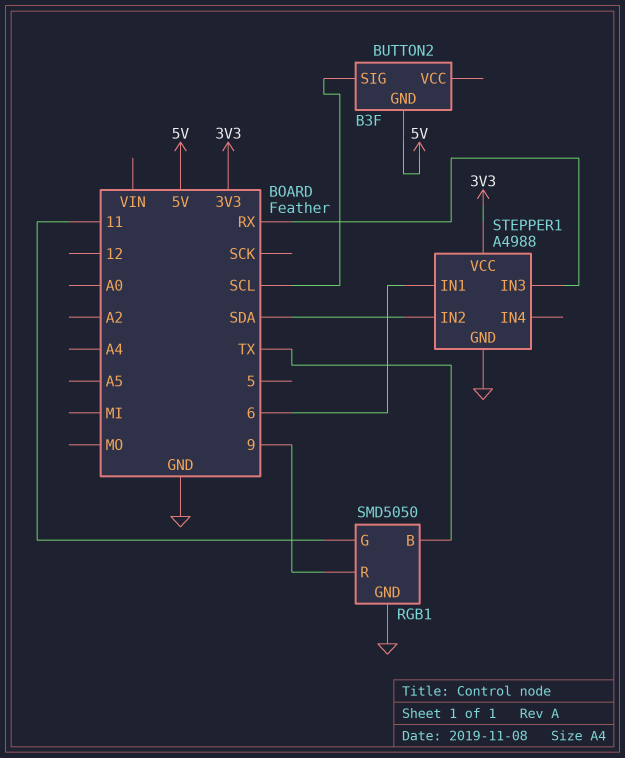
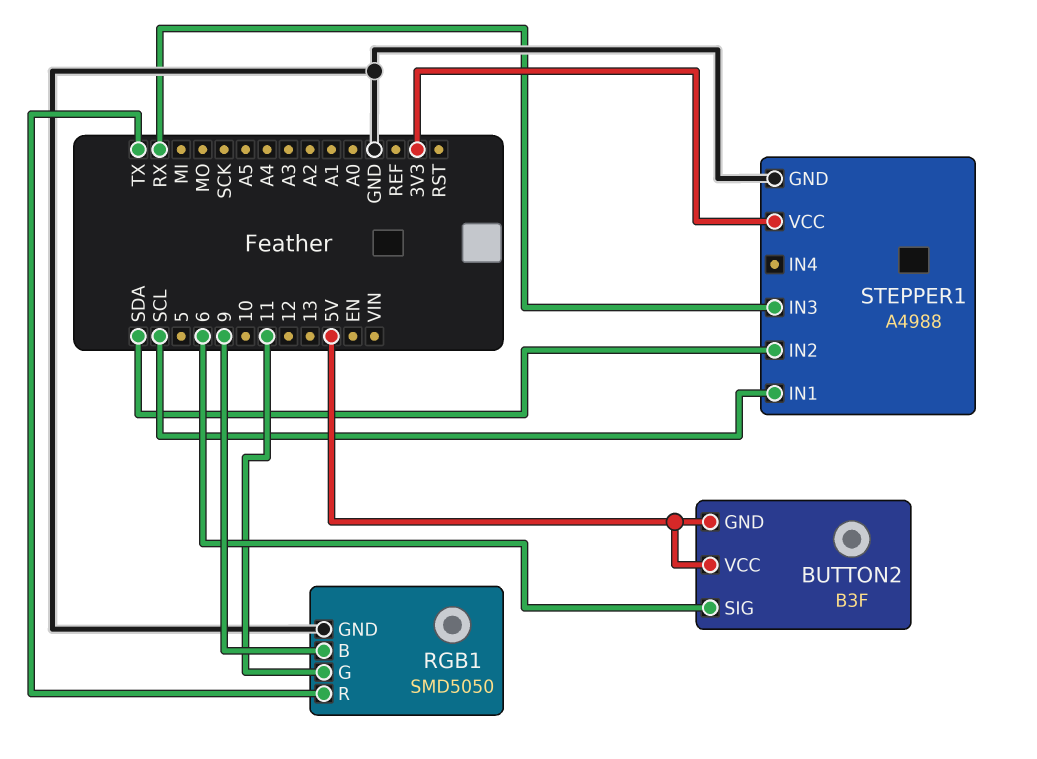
BUTTON2 pin SIG: SCL -> 6
BUTTON2 pin VCC: none -> 5V
RGB1 pin B: TX -> 9
RGB1 pin R: 9 -> TX
STEPPER1 pin IN1: 6 -> SCL

